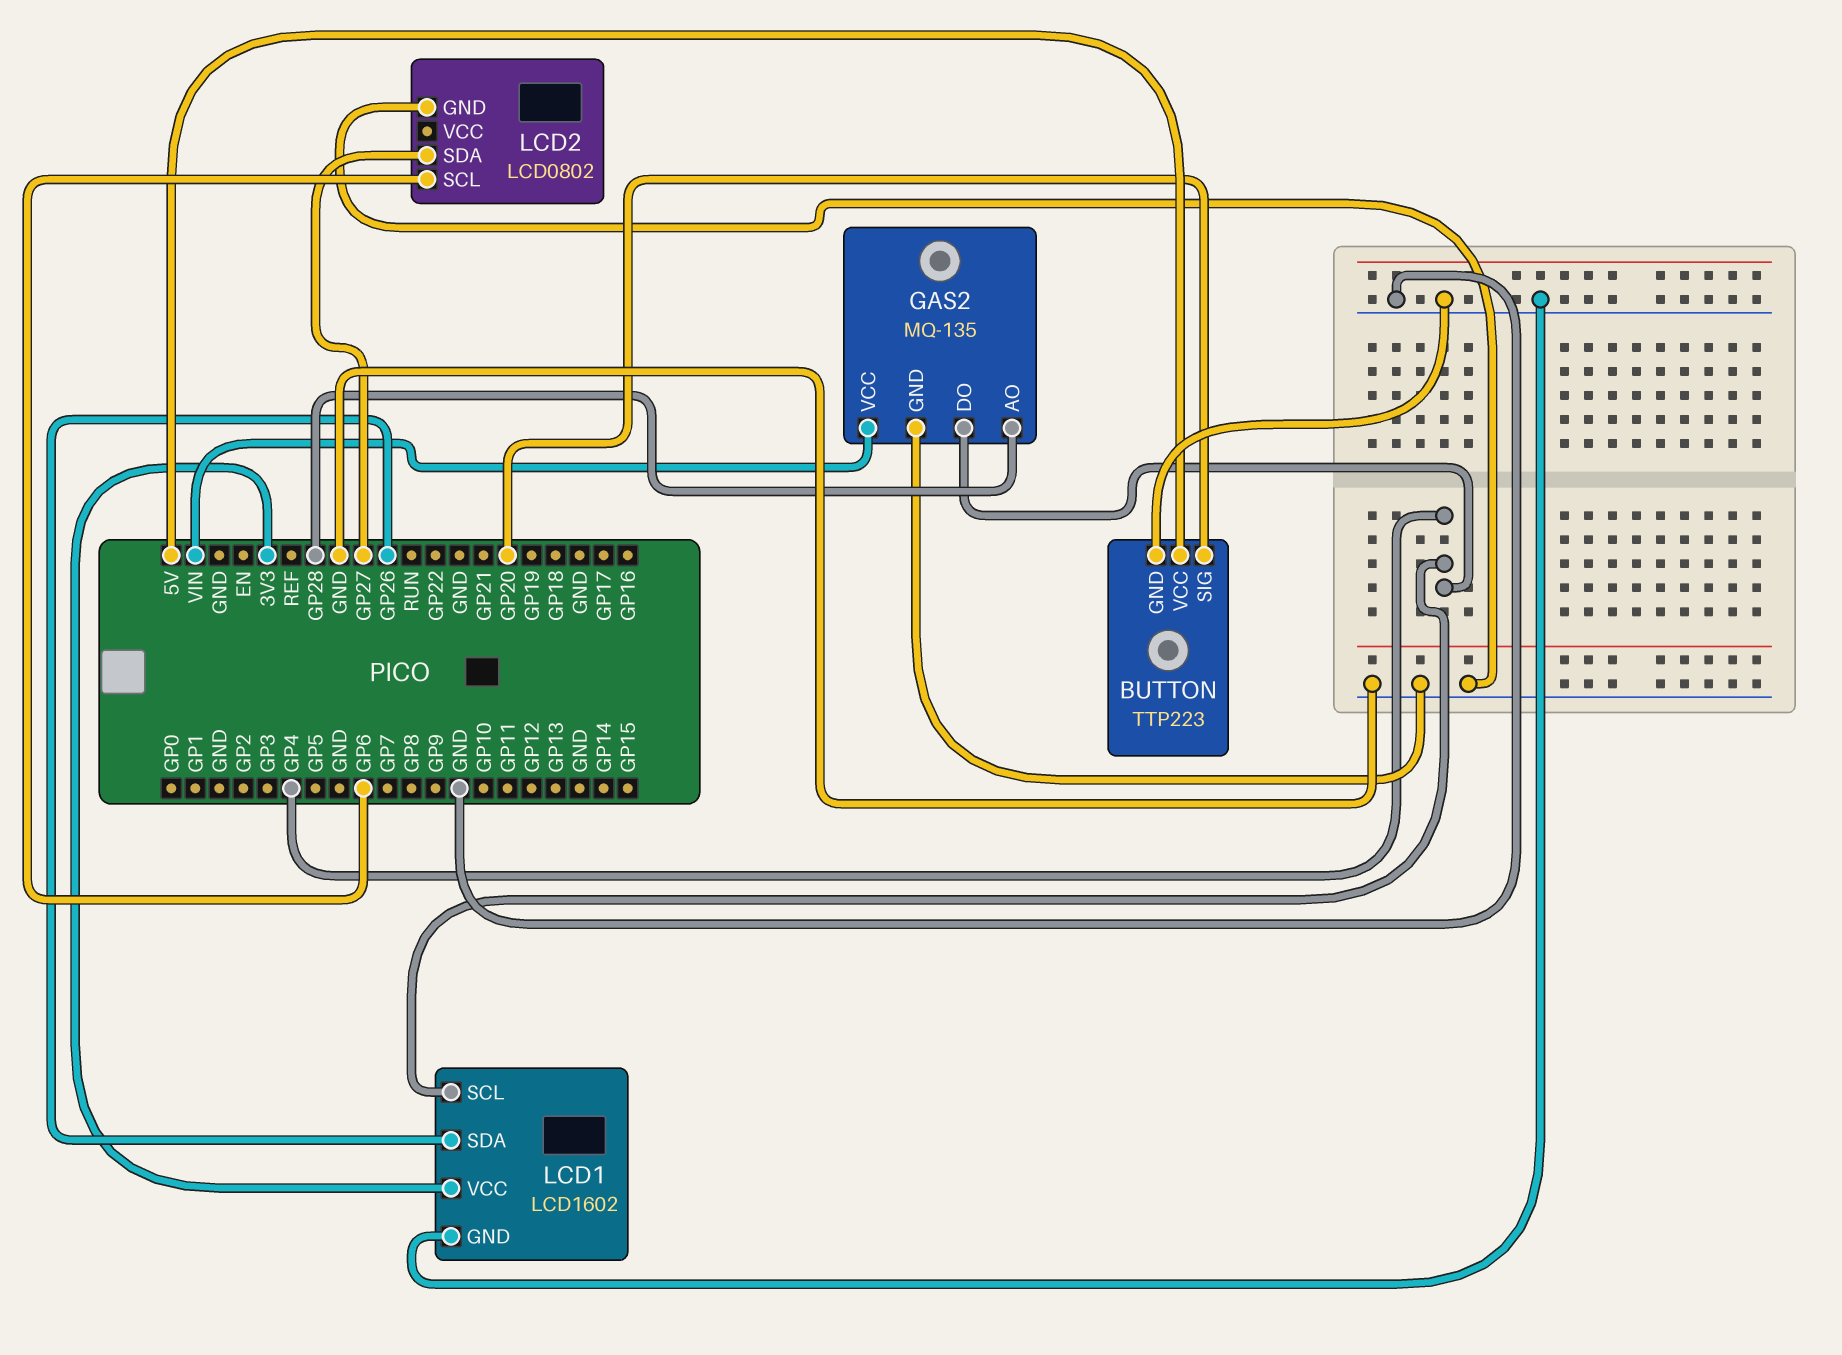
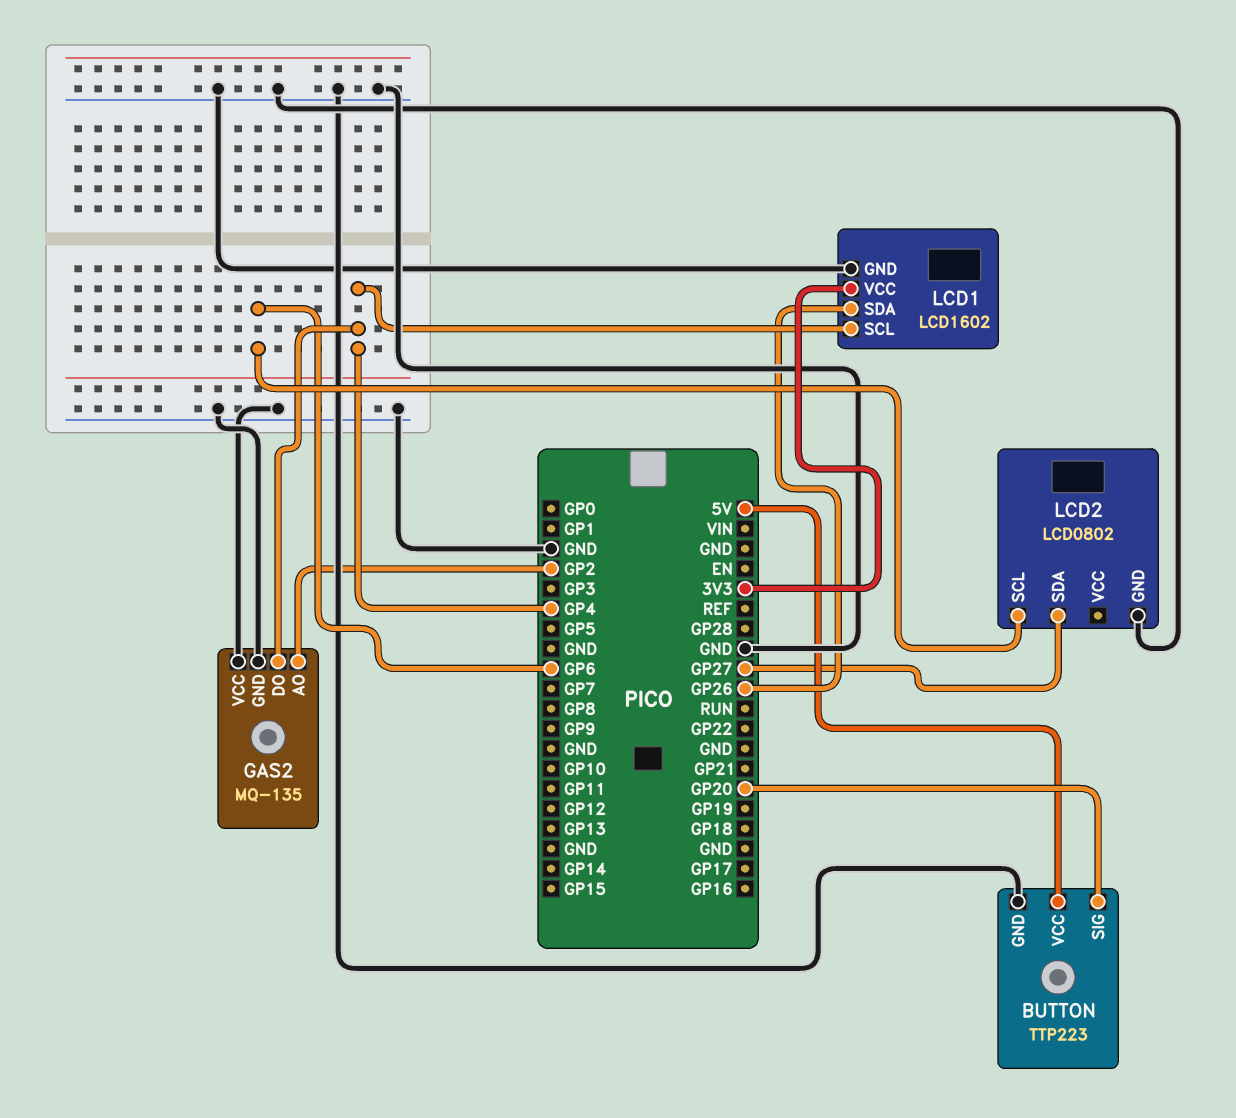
GAS2 pin AO: GP28 -> GP2
GAS2 pin VCC: VIN -> GND

